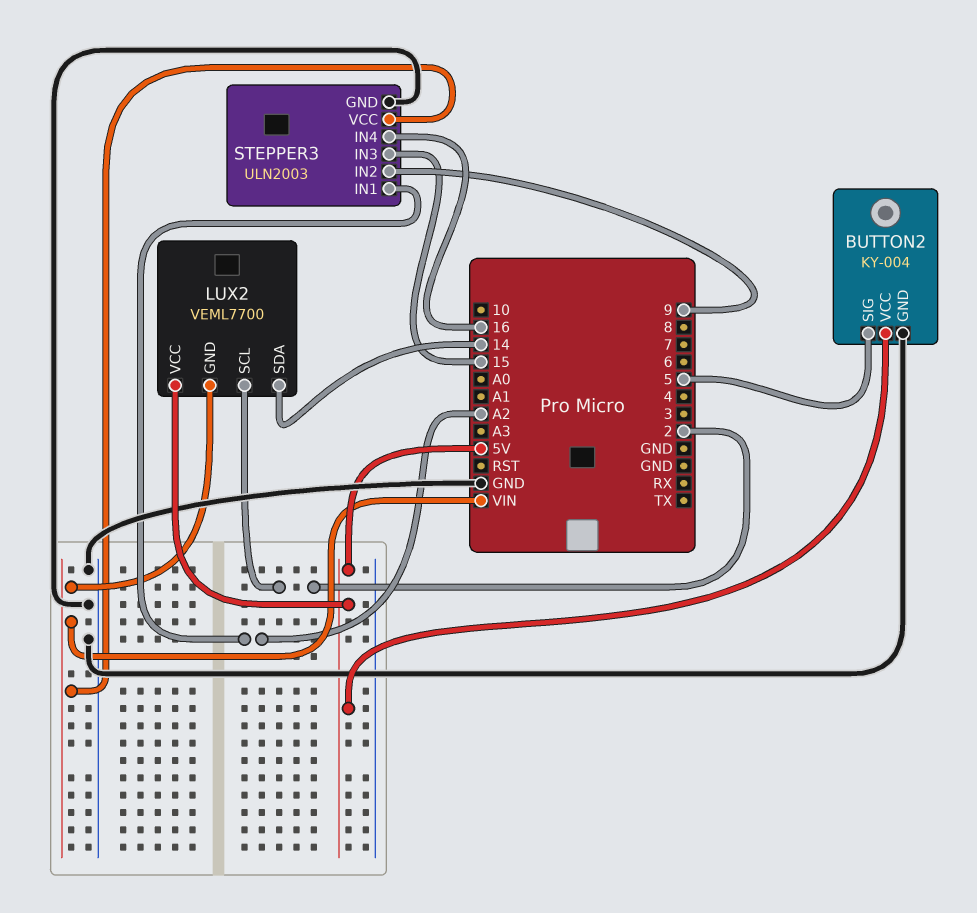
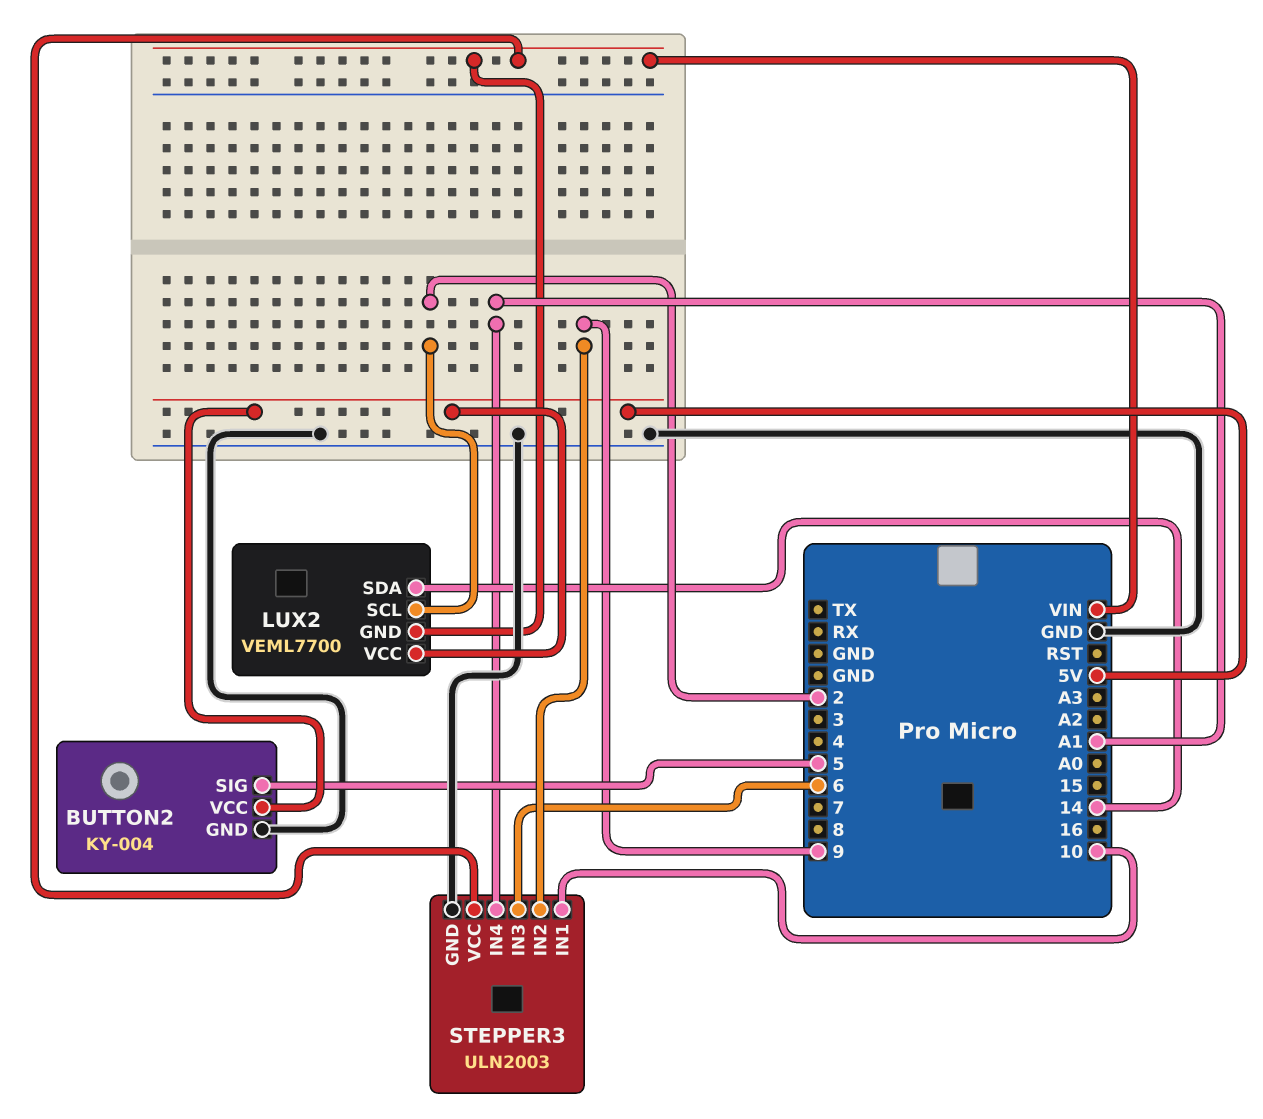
STEPPER3 pin IN1: A2 -> 10
STEPPER3 pin IN3: 15 -> 6
STEPPER3 pin IN4: 16 -> A1

